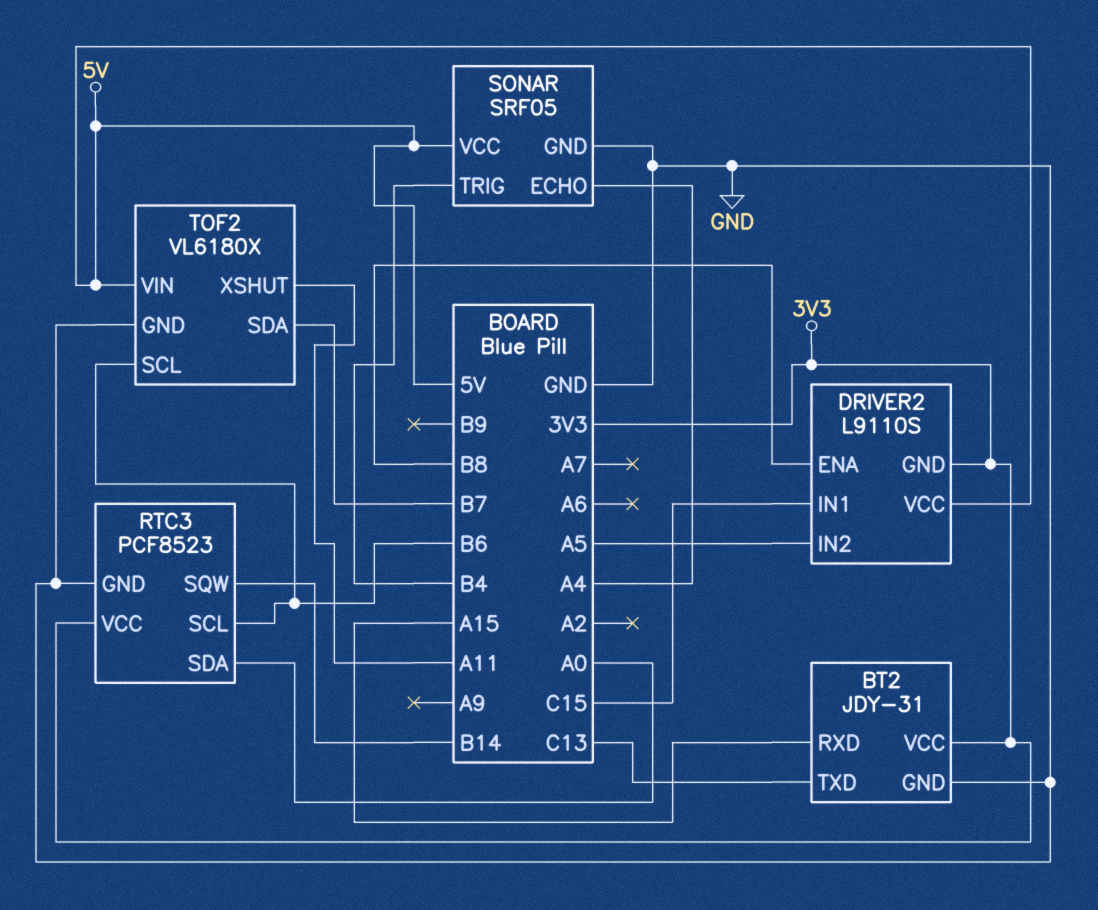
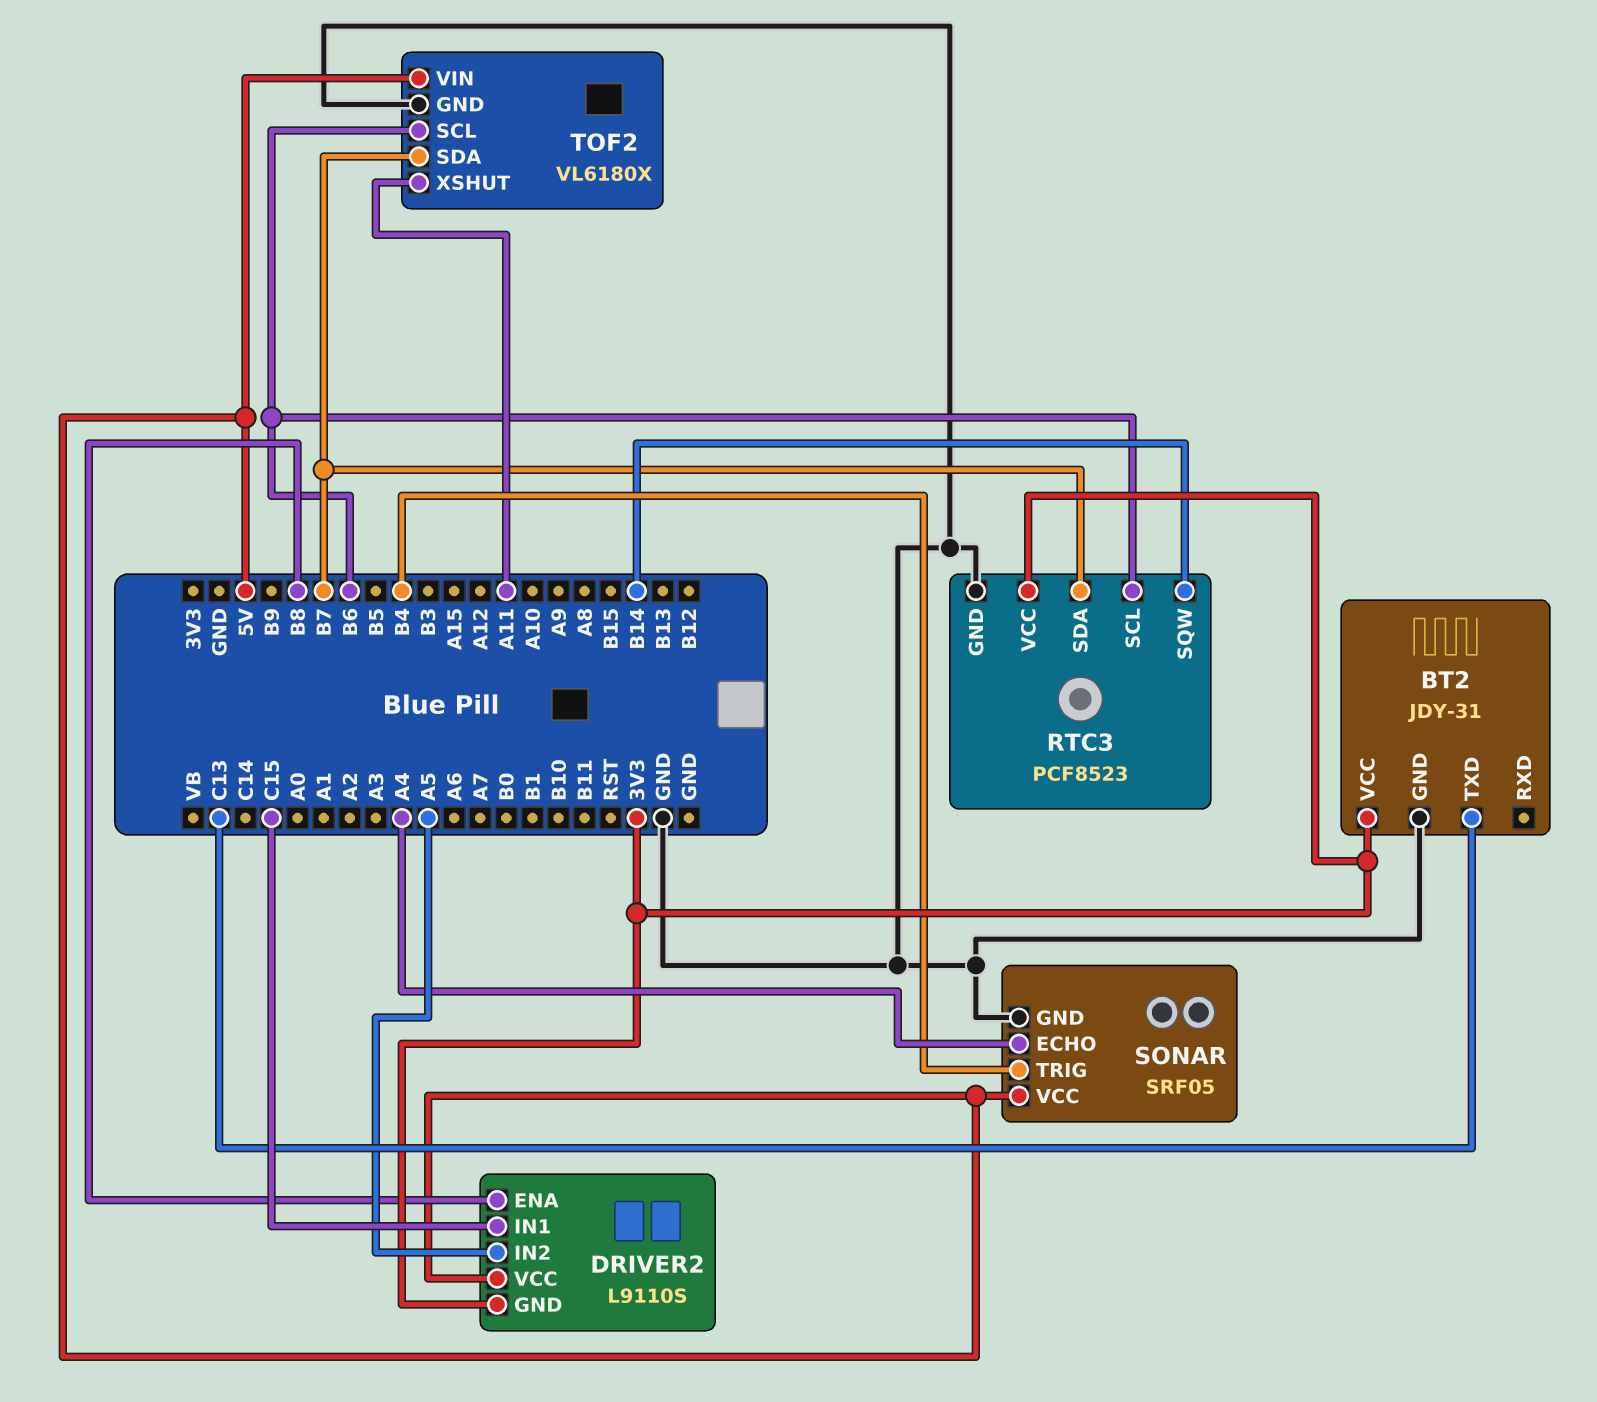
BT2 pin RXD: A15 -> none
RTC3 pin SDA: A0 -> B7

